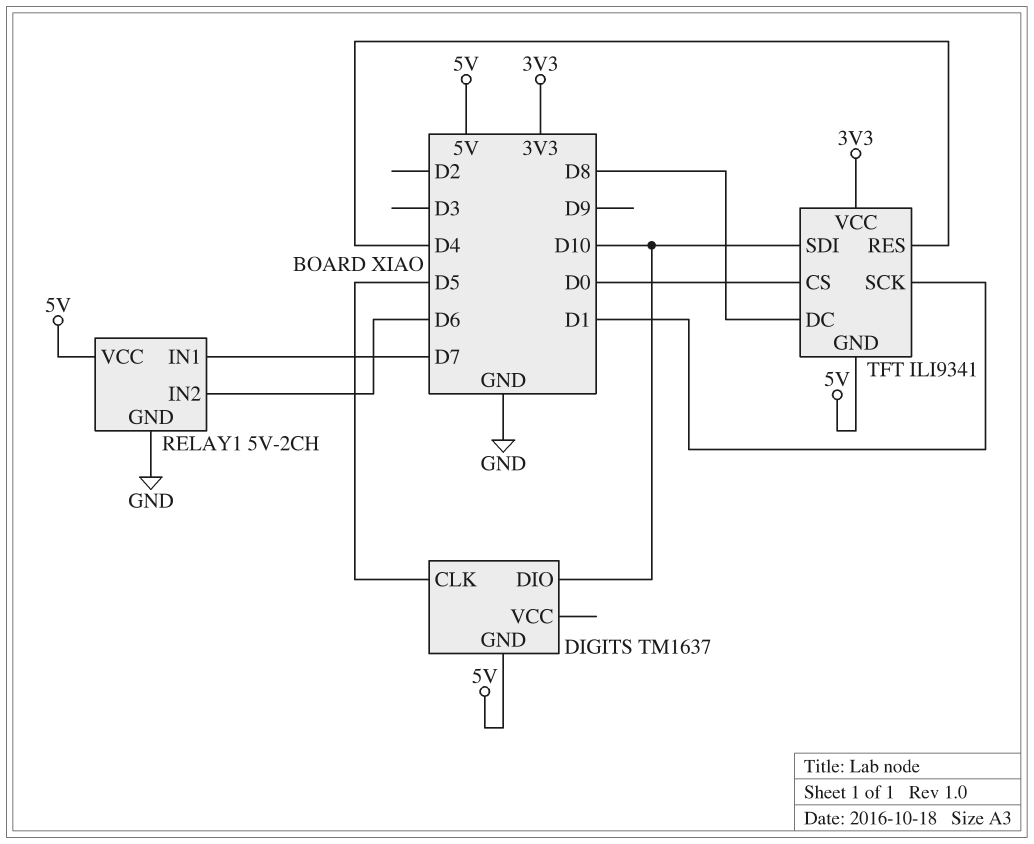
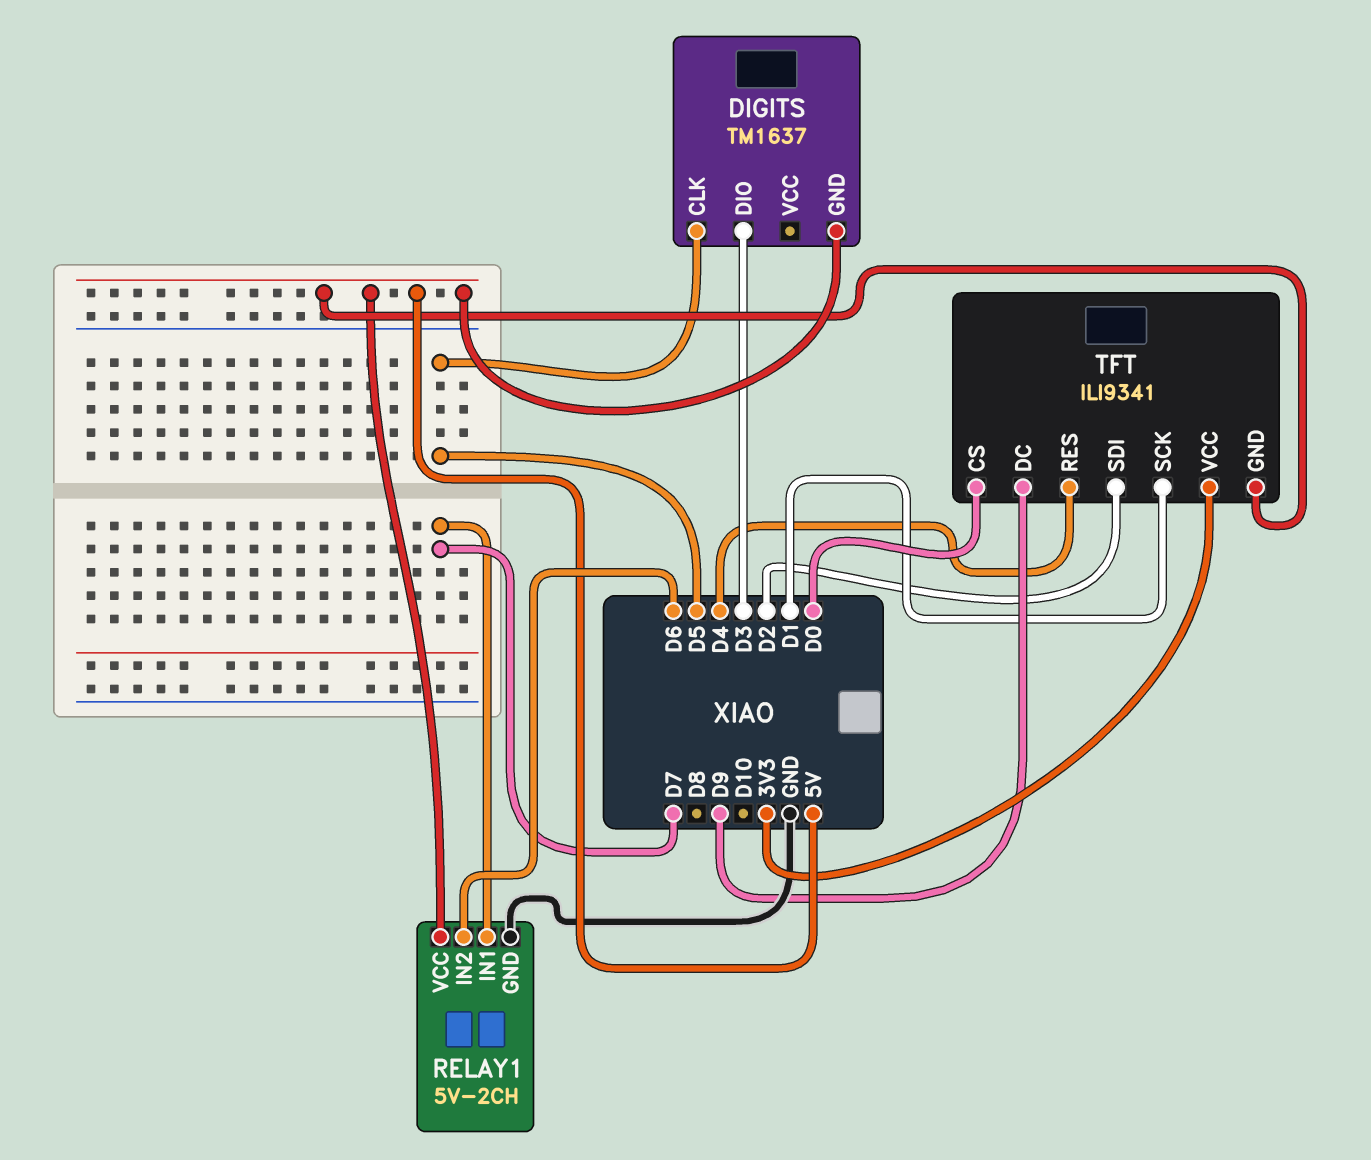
DIGITS pin DIO: D10 -> D3
TFT pin DC: D8 -> D9
TFT pin SDI: D10 -> D2

